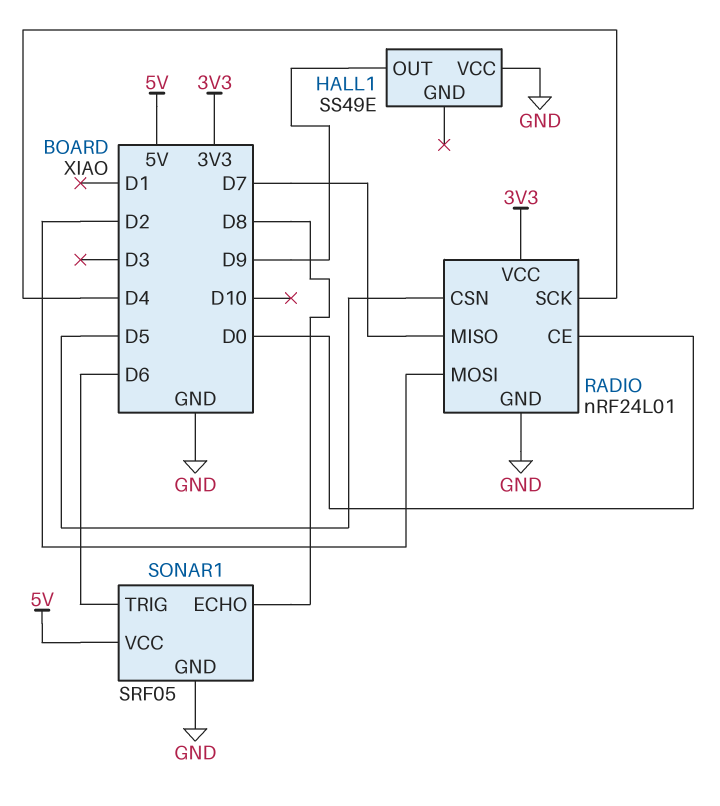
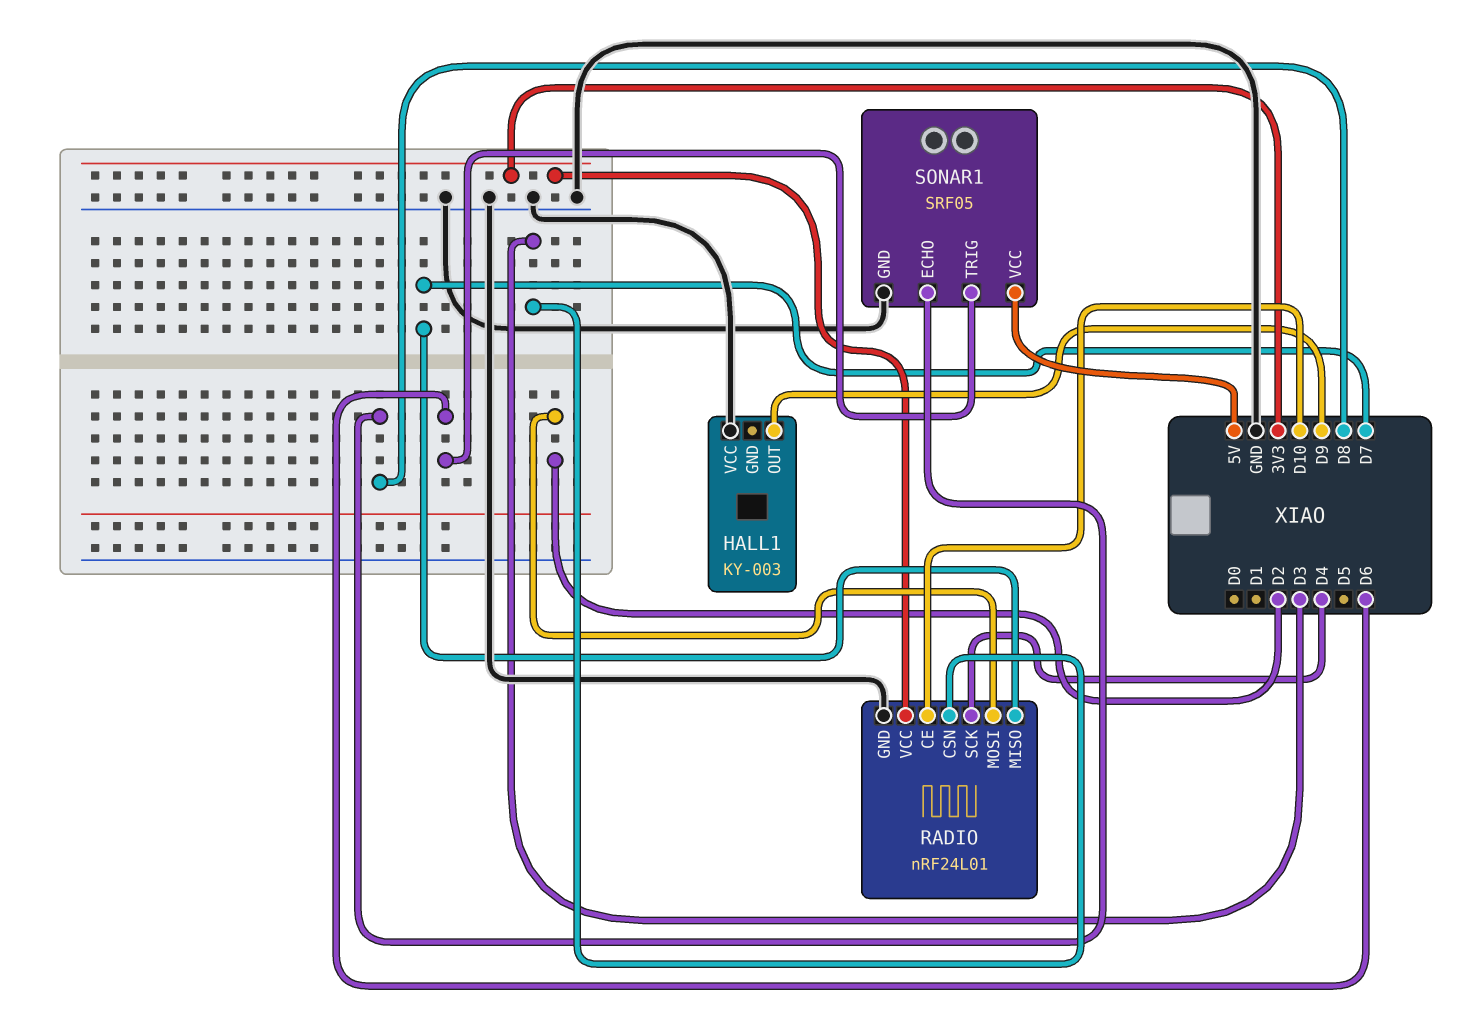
HALL1: SS49E -> KY-003
RADIO pin CE: D0 -> D10
RADIO pin CSN: D5 -> D3

